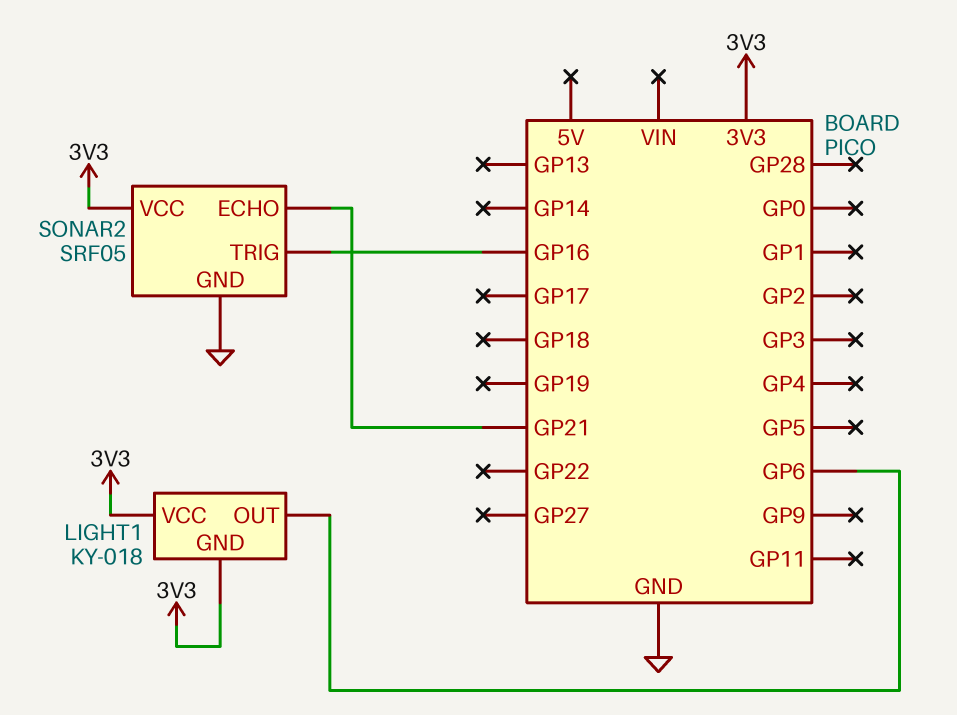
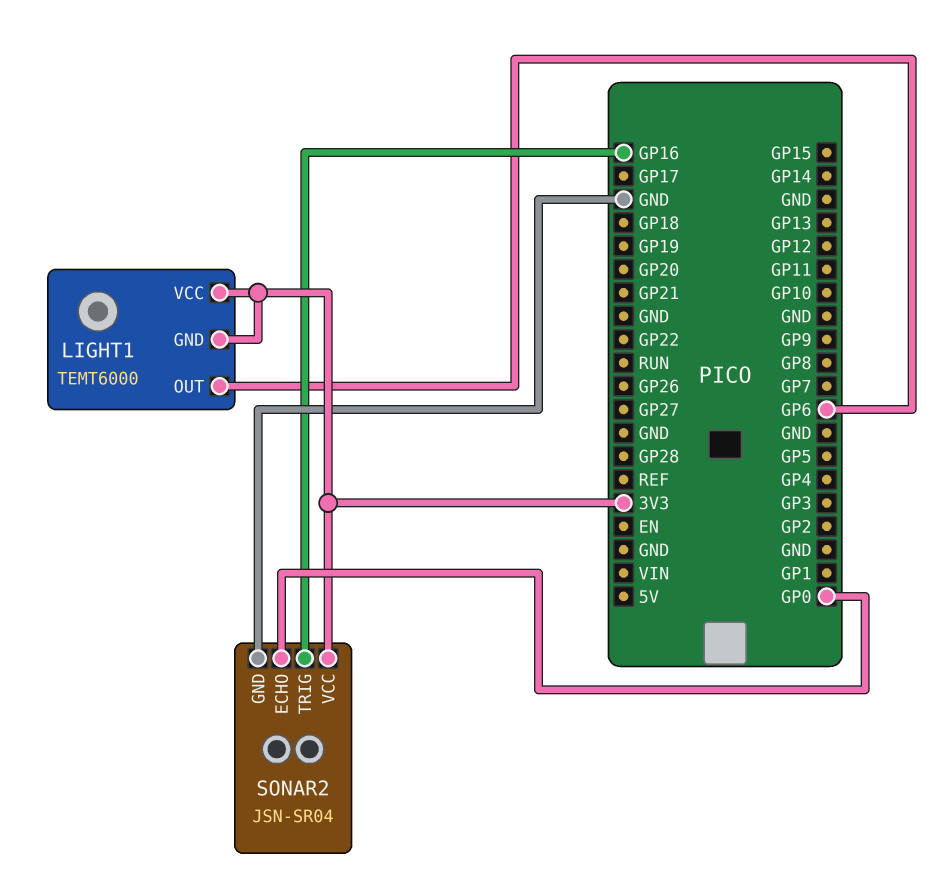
LIGHT1: KY-018 -> TEMT6000
SONAR2: SRF05 -> JSN-SR04
SONAR2 pin ECHO: GP21 -> GP0

